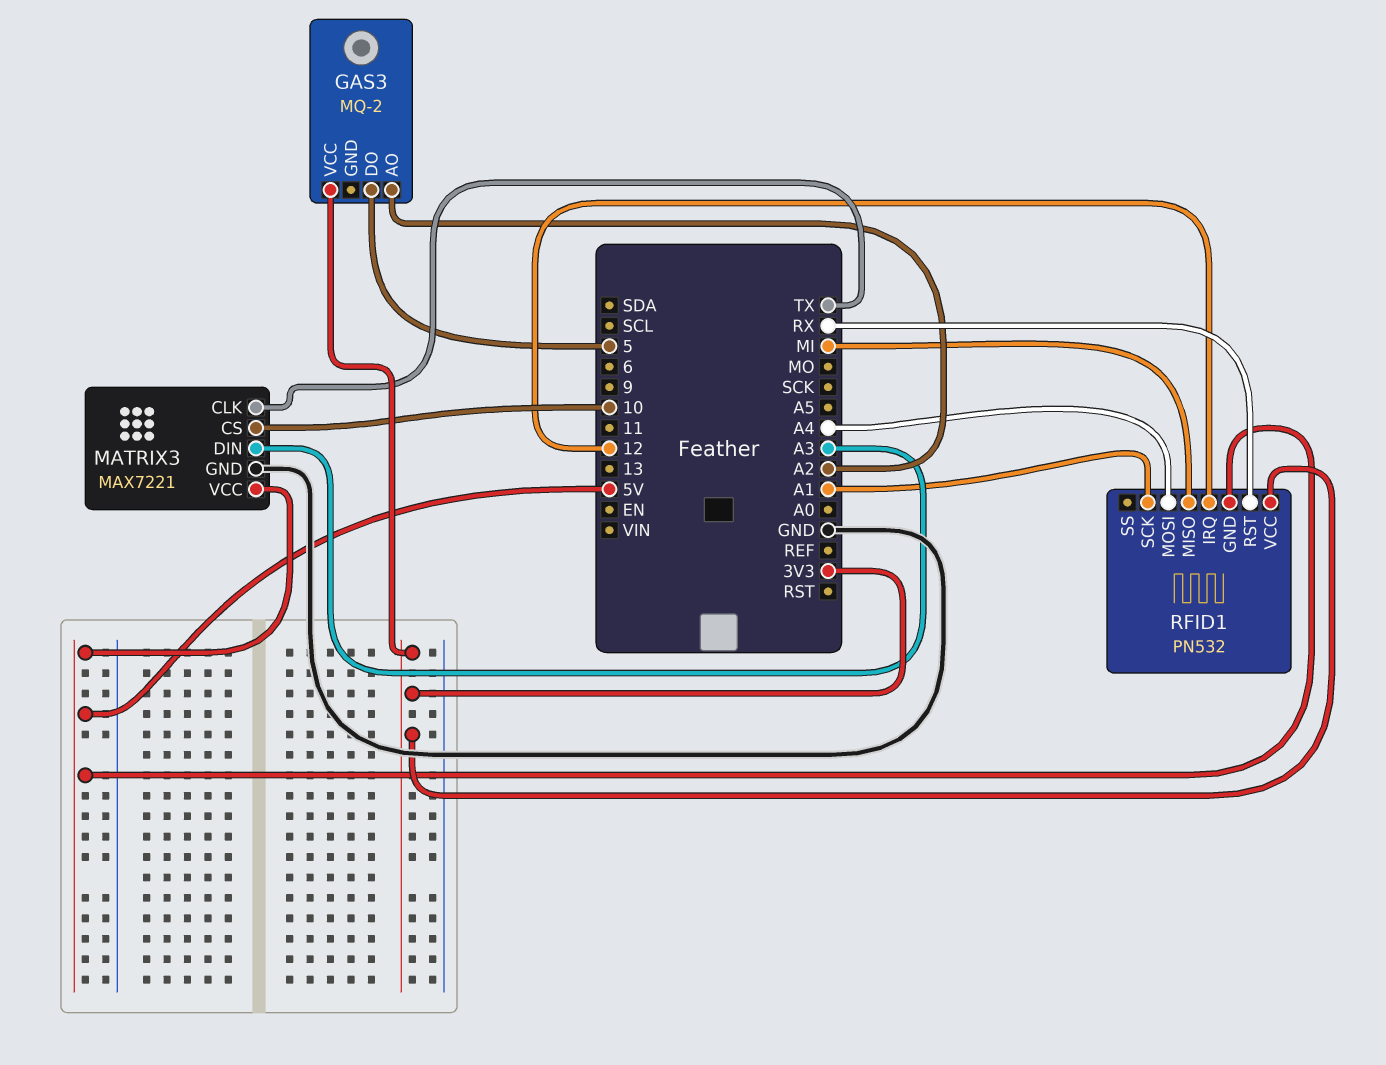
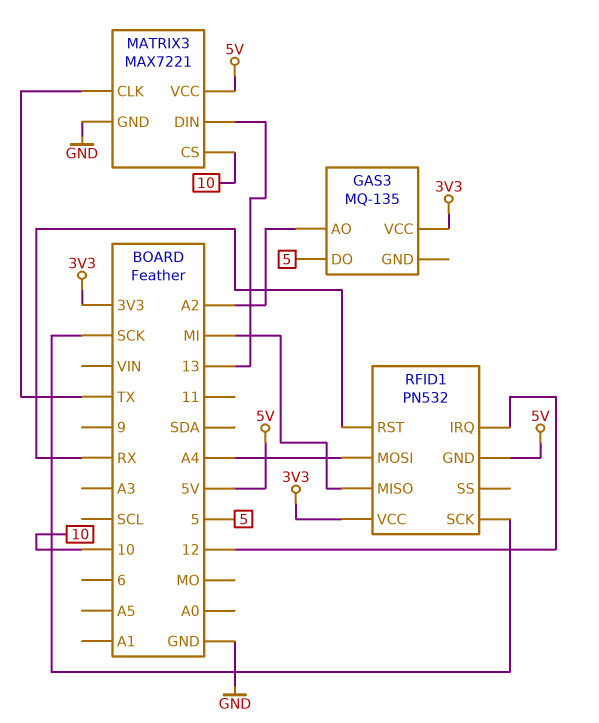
GAS3: MQ-2 -> MQ-135
MATRIX3 pin DIN: A3 -> 13
RFID1 pin SCK: A1 -> SCK

